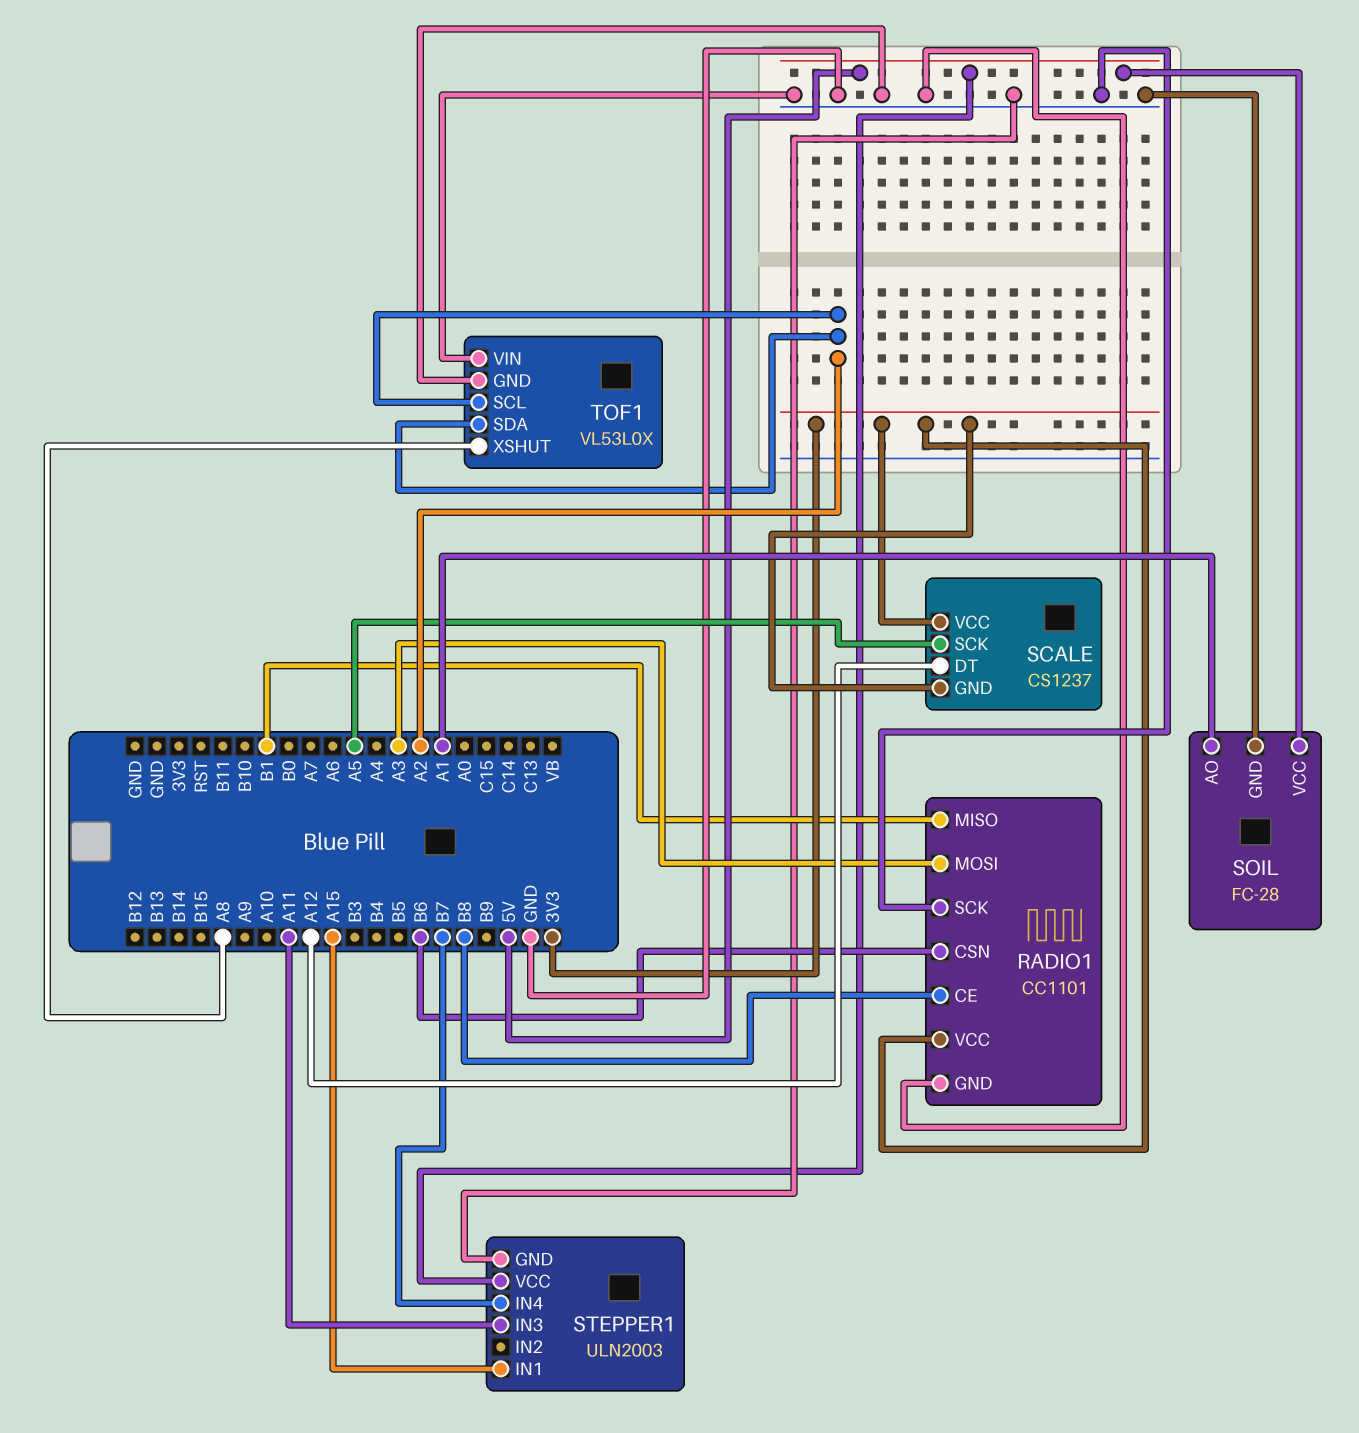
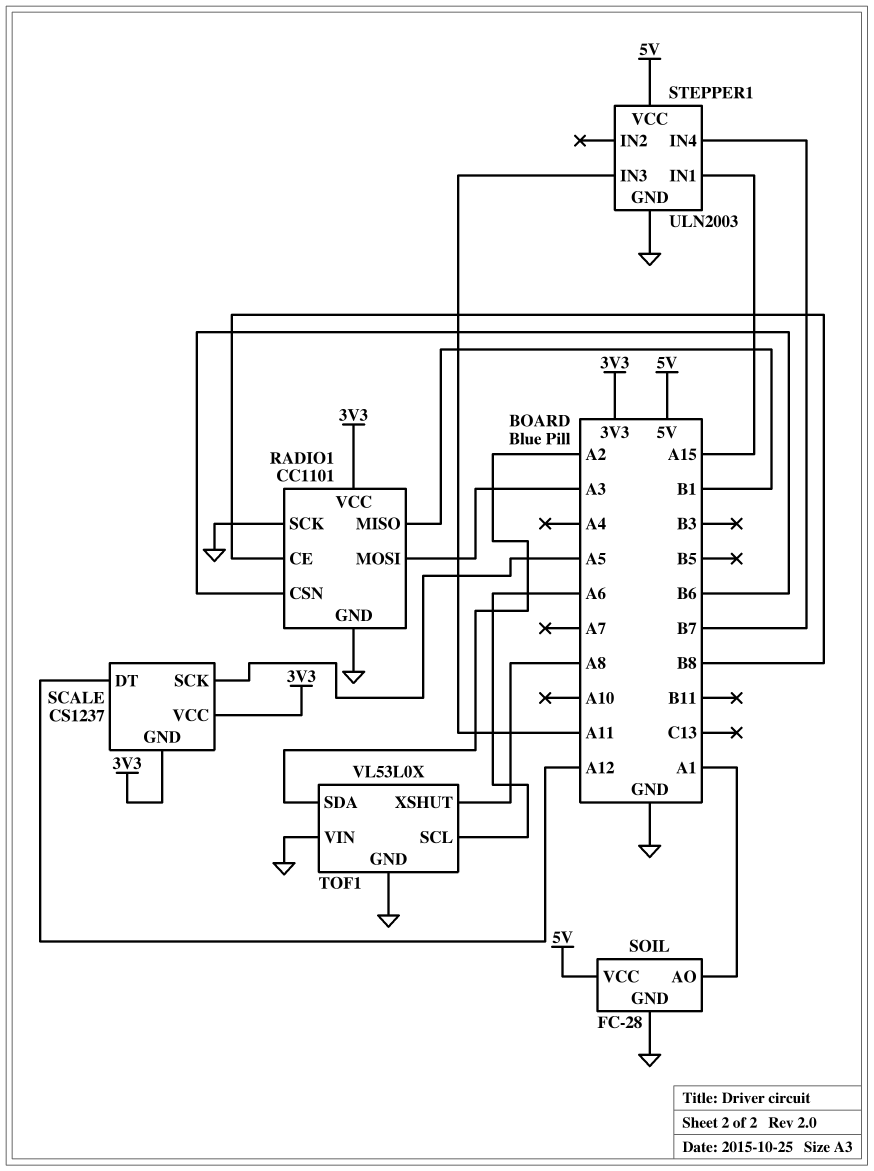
TOF1 pin SCL: A2 -> A6

